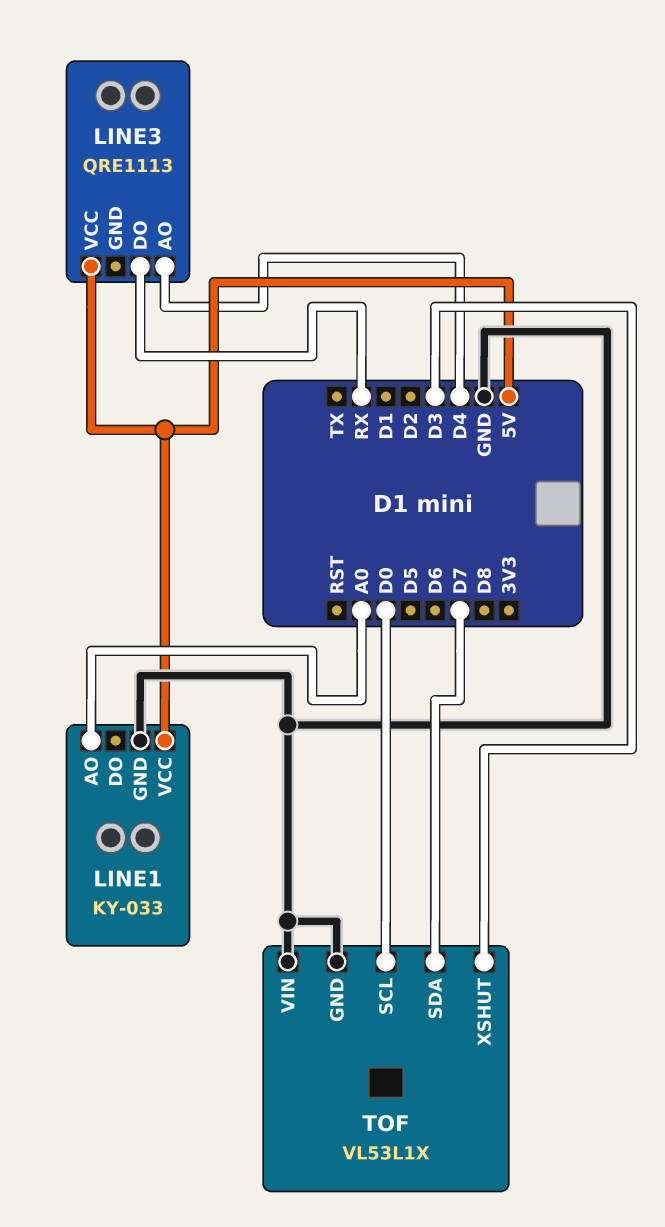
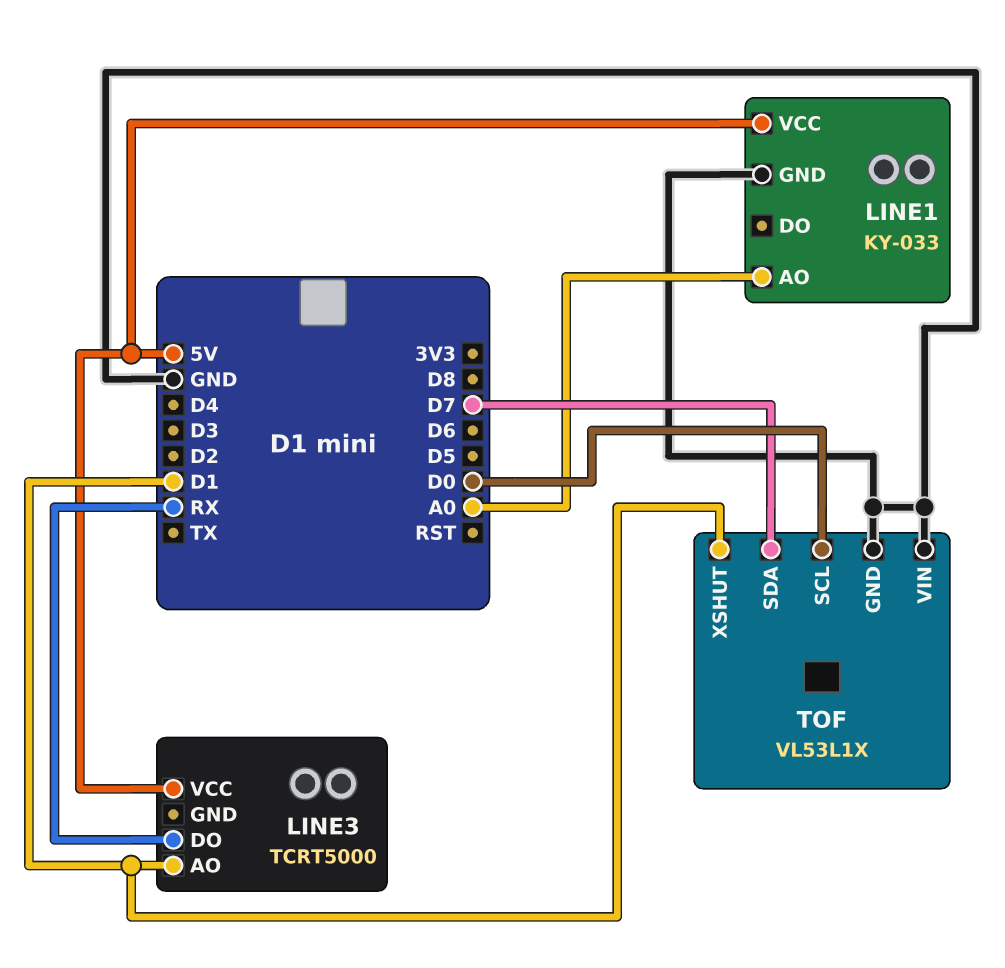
LINE3: QRE1113 -> TCRT5000
LINE3 pin AO: D4 -> D1
TOF pin XSHUT: D3 -> D1

